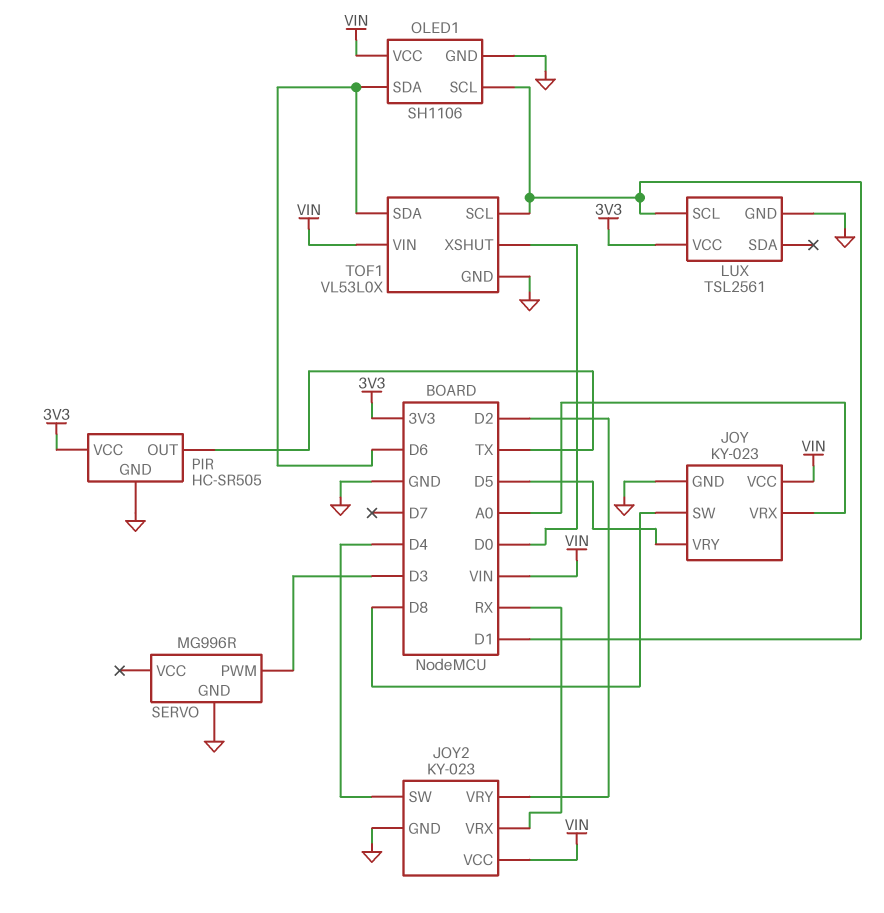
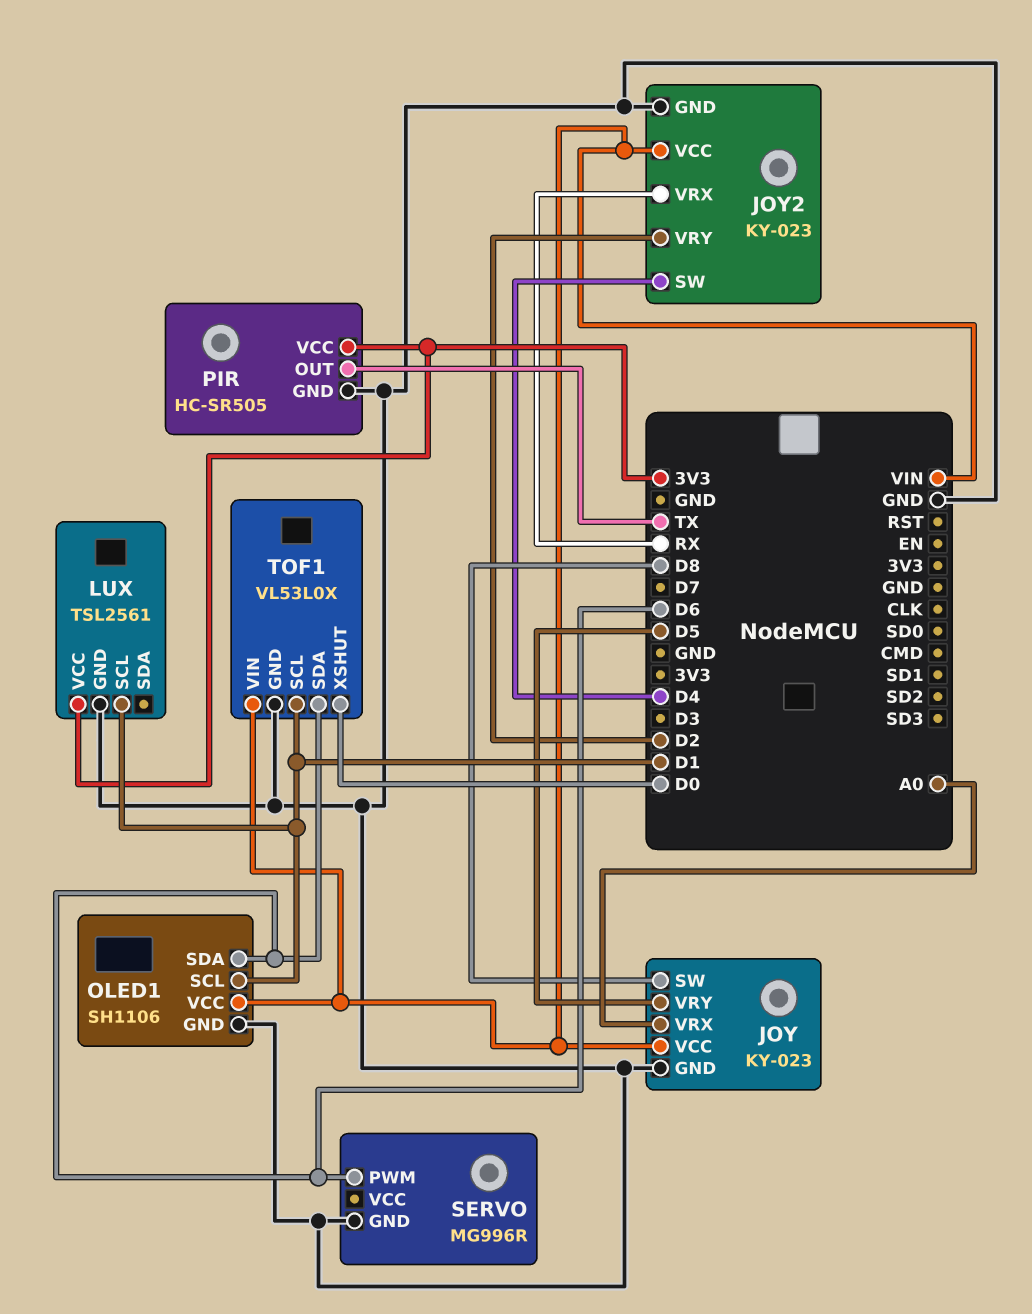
SERVO pin PWM: D3 -> D6

